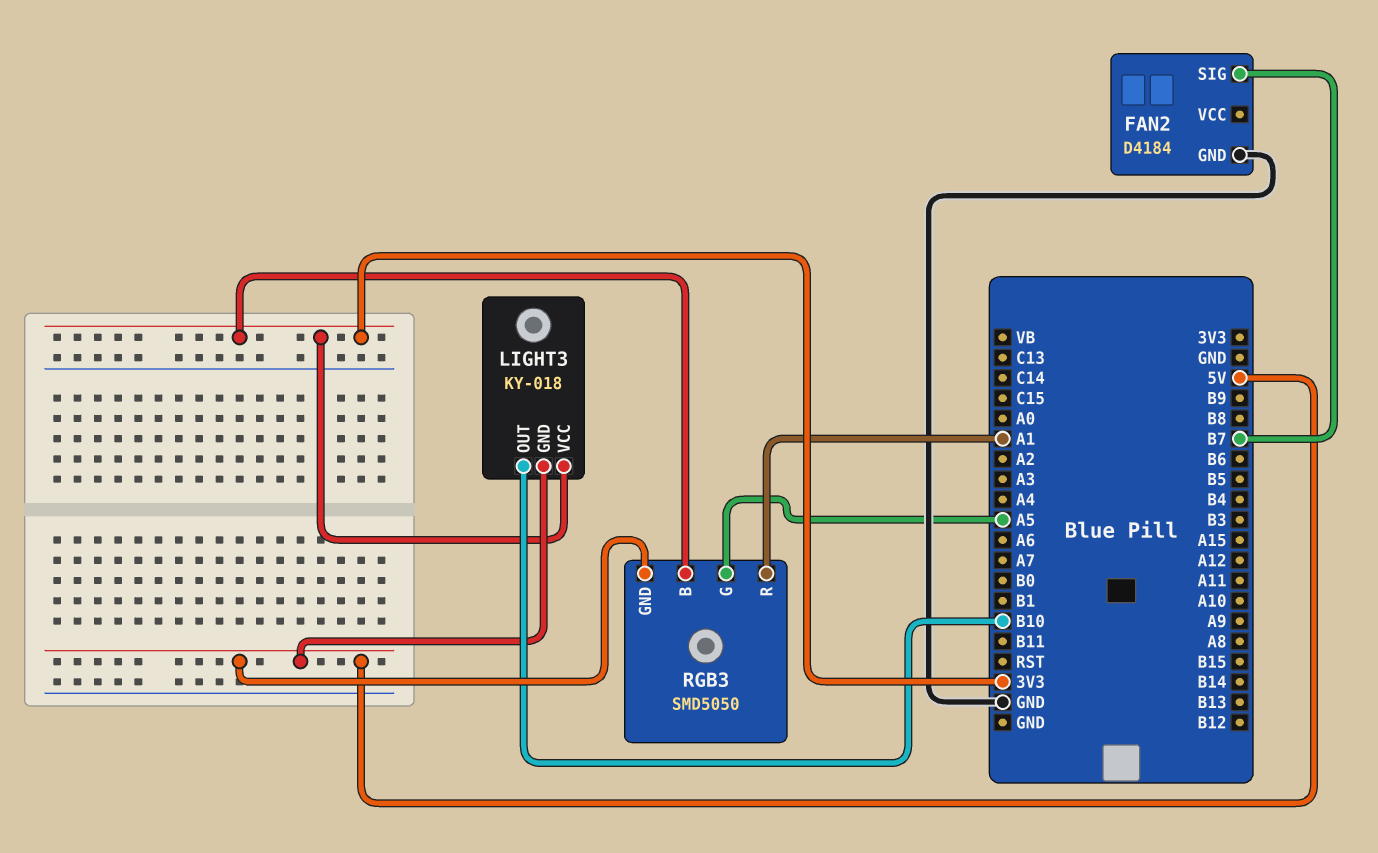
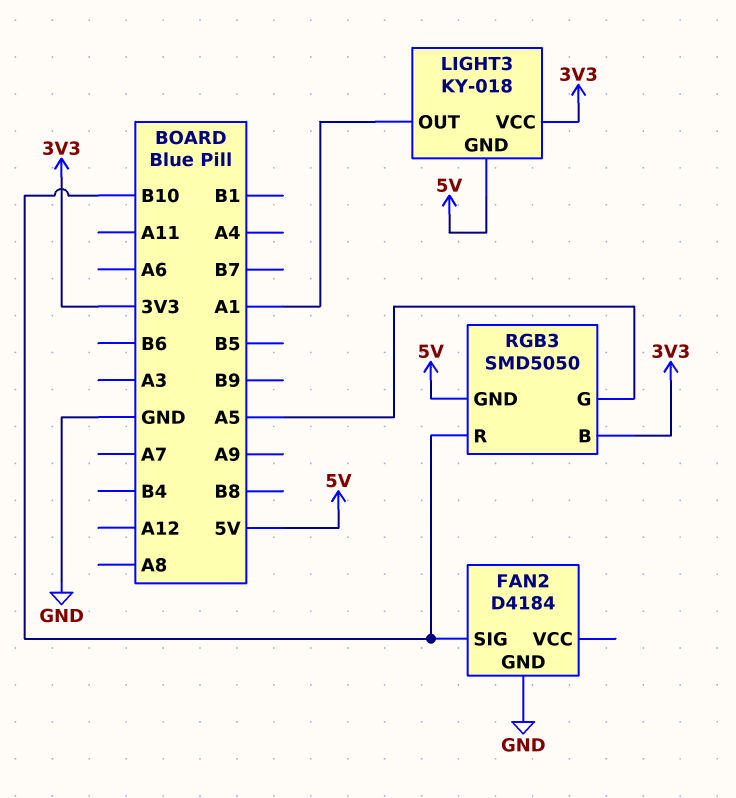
FAN2 pin SIG: B7 -> B10
LIGHT3 pin OUT: B10 -> A1
RGB3 pin R: A1 -> B10

